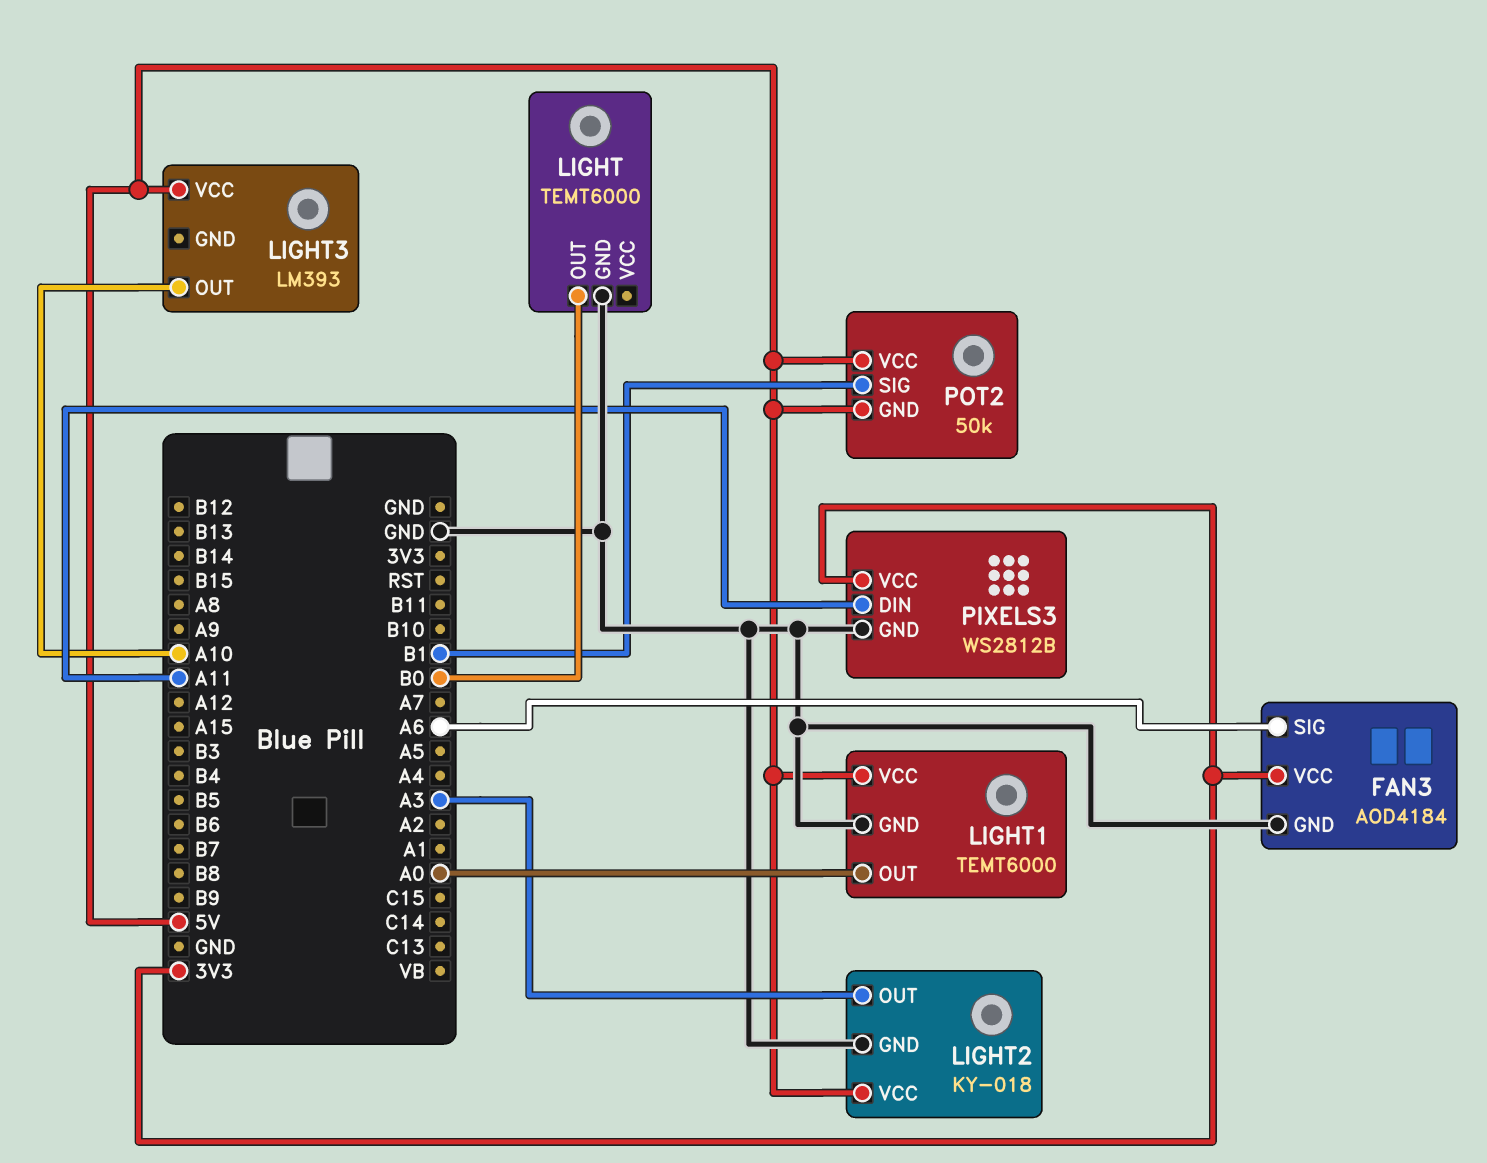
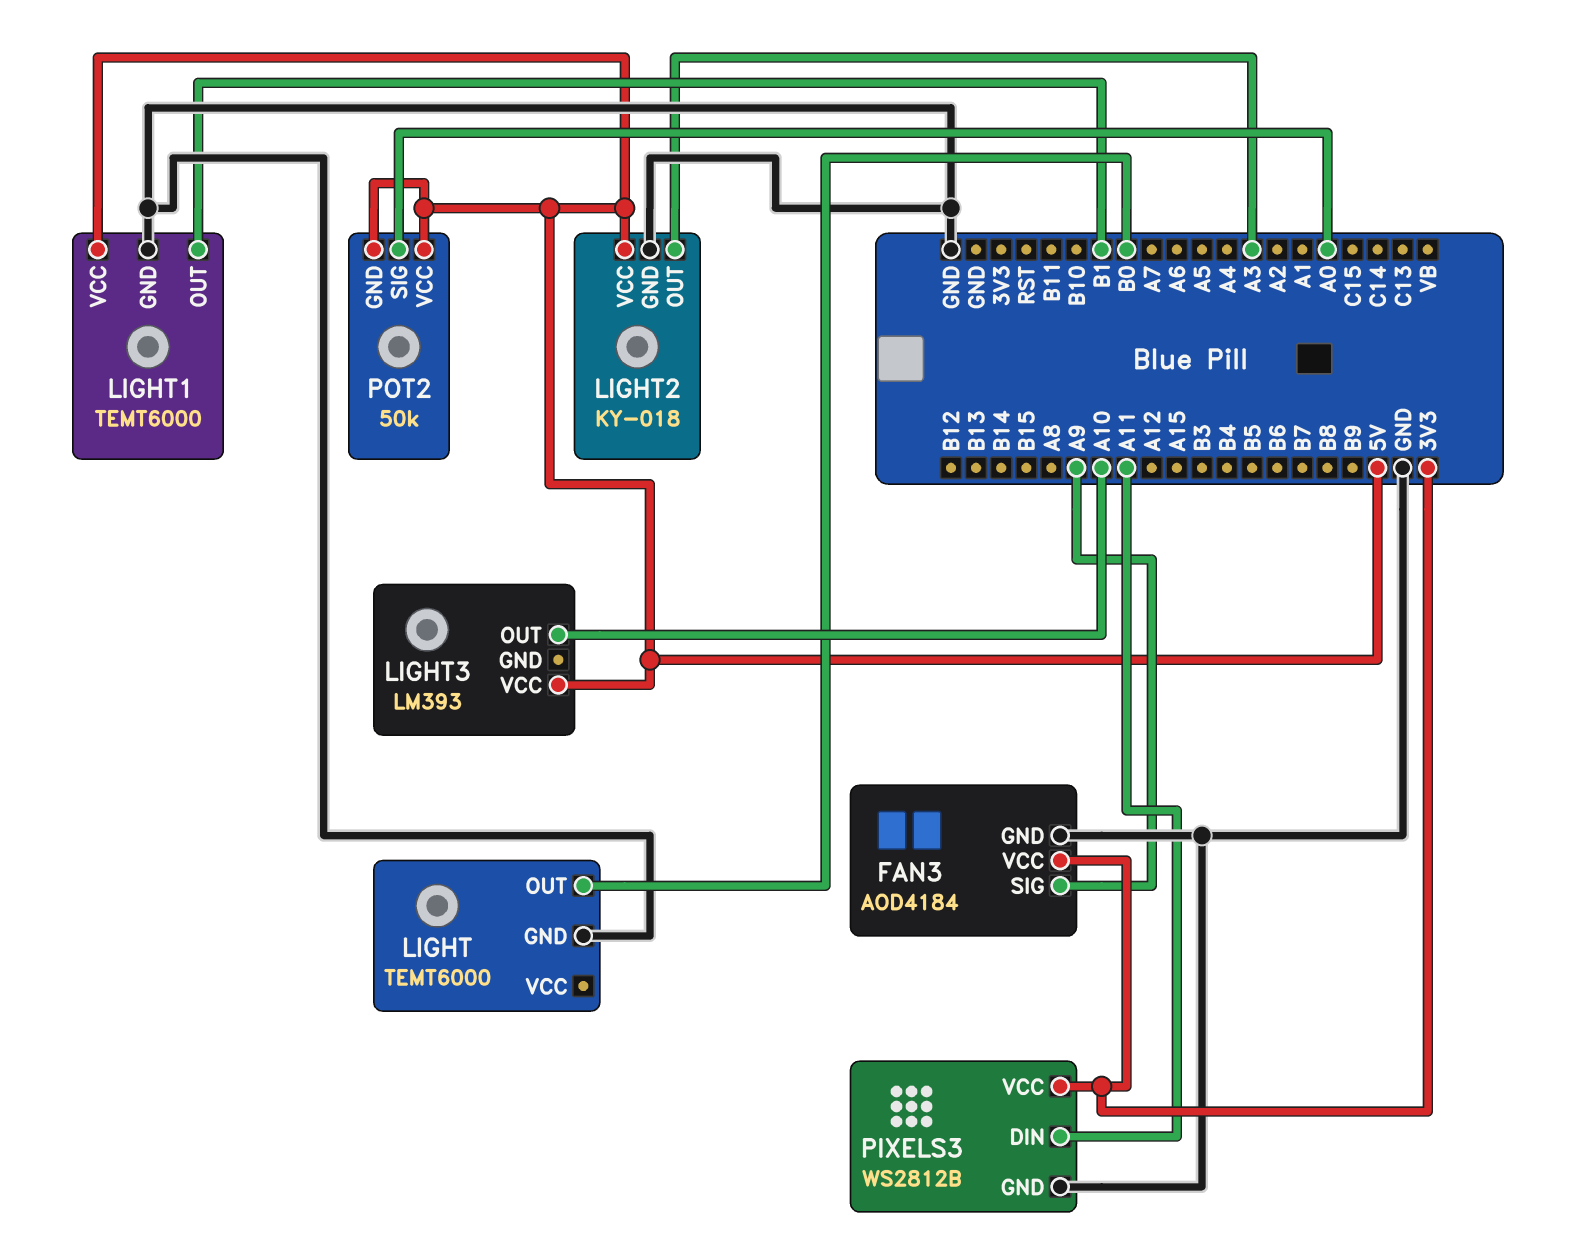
FAN3 pin SIG: A6 -> A9
LIGHT1 pin OUT: A0 -> B1
POT2 pin SIG: B1 -> A0

